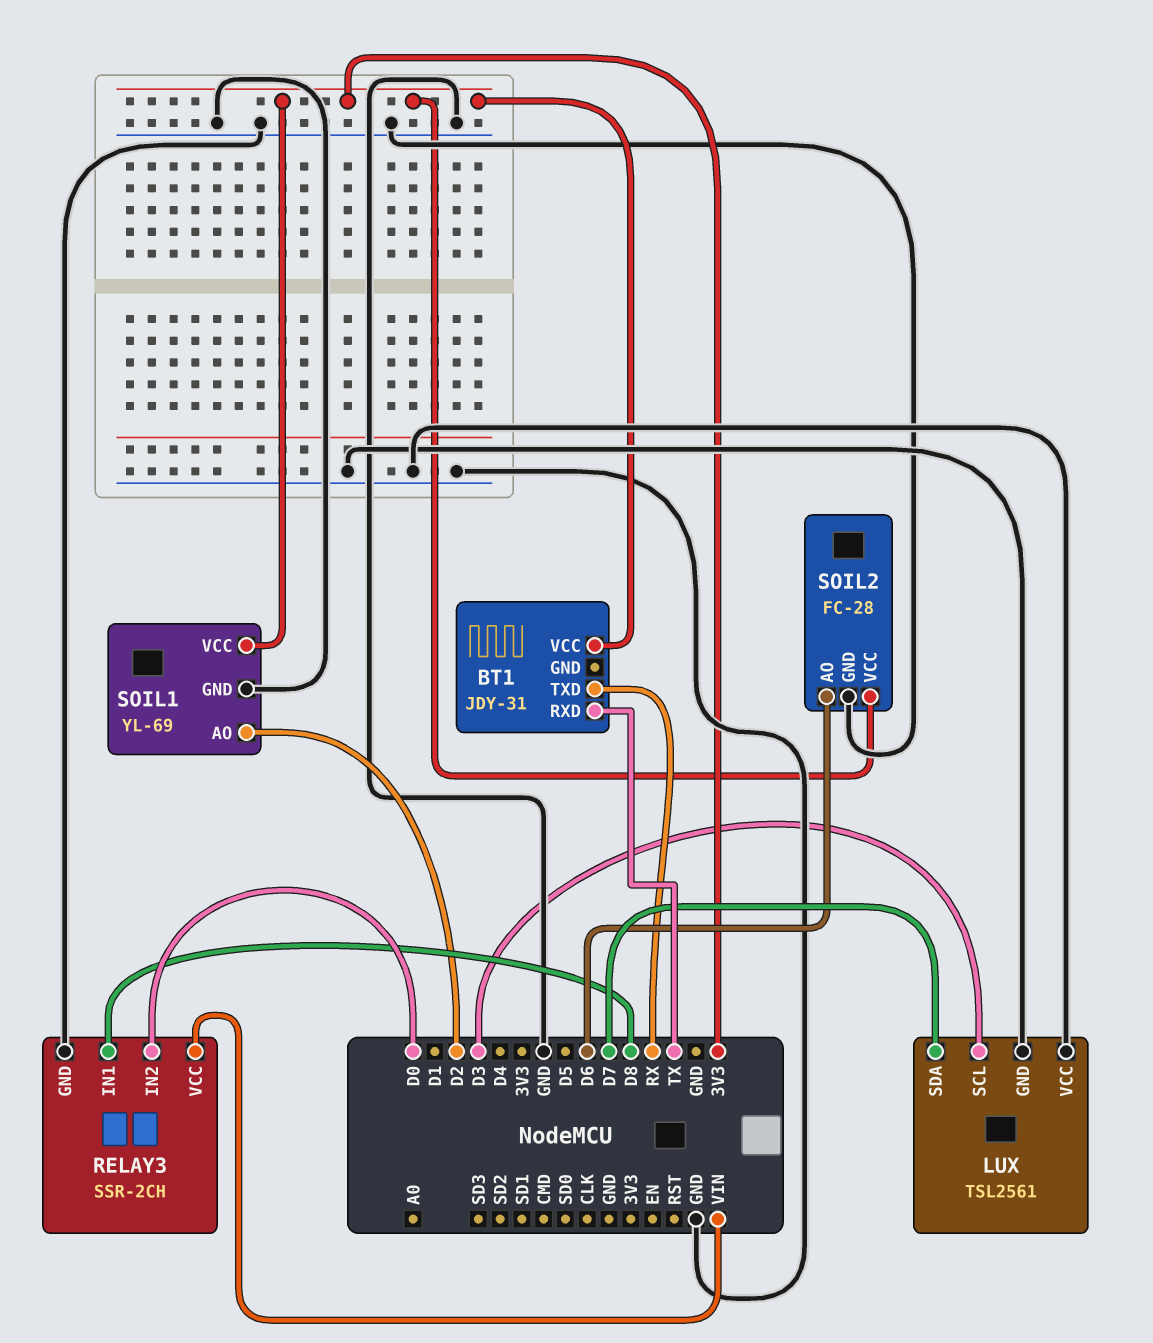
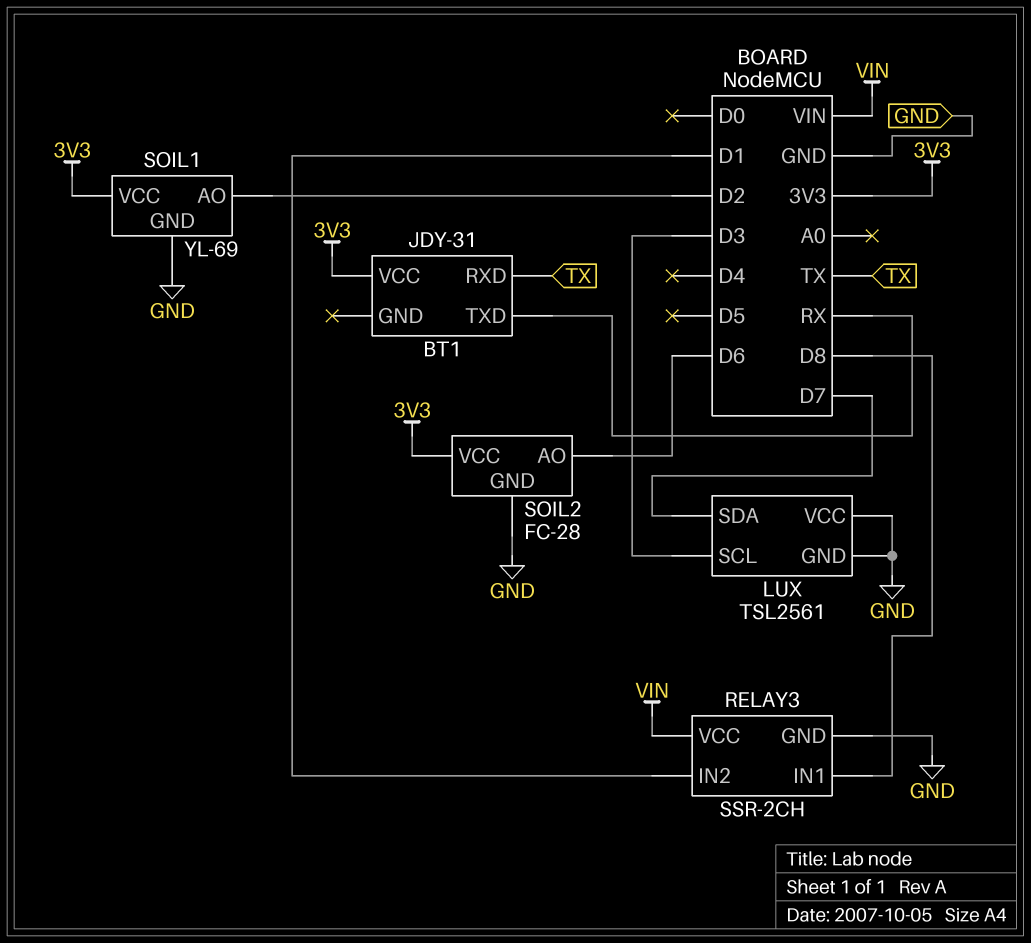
RELAY3 pin IN2: D0 -> D1

